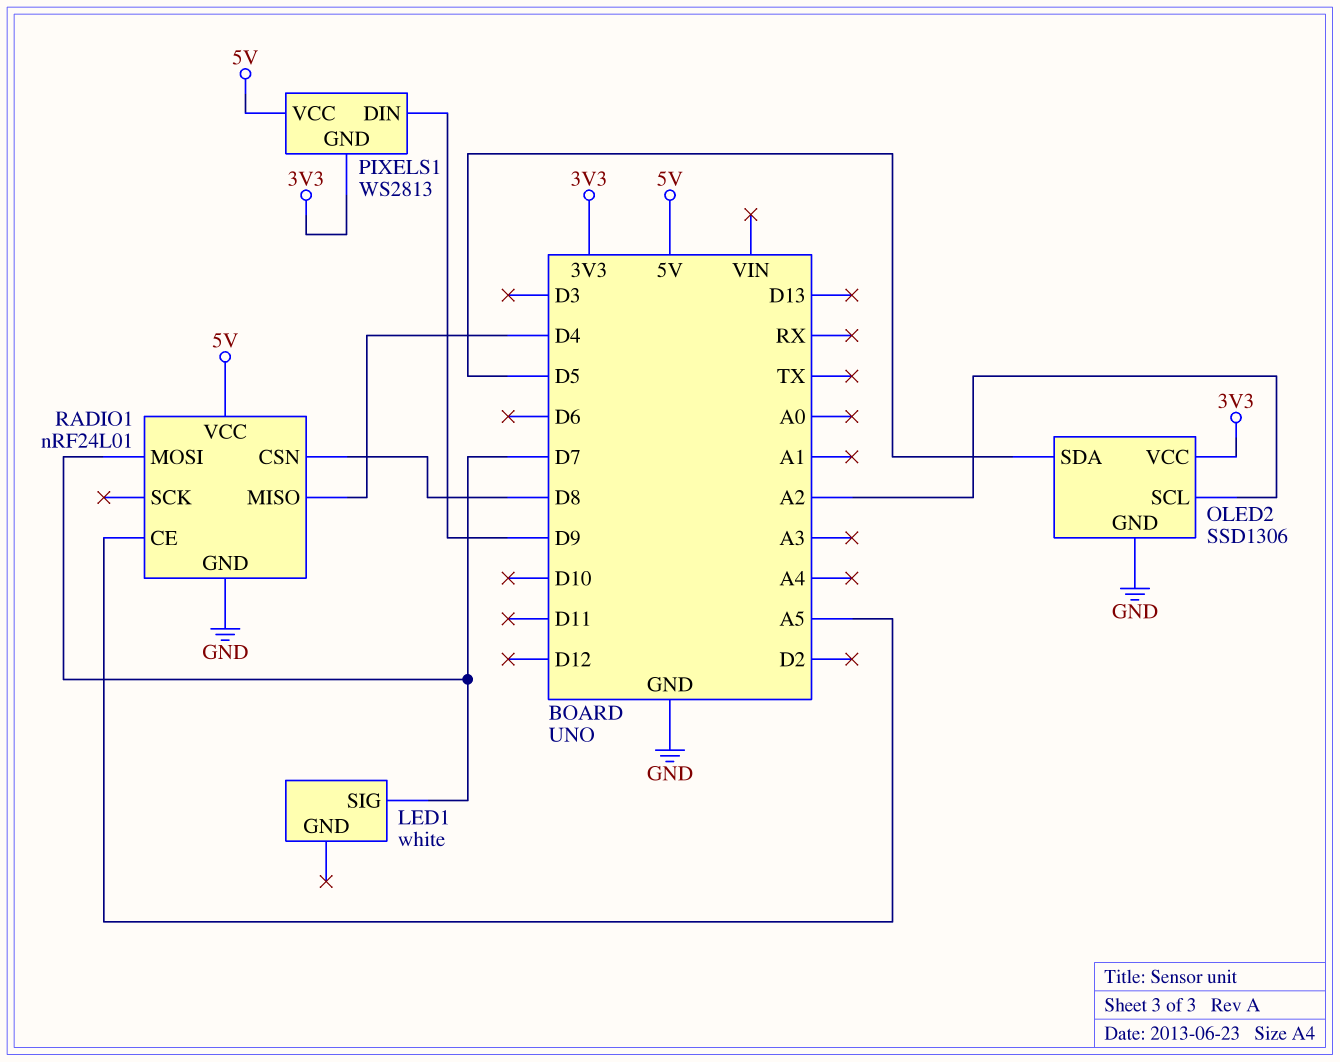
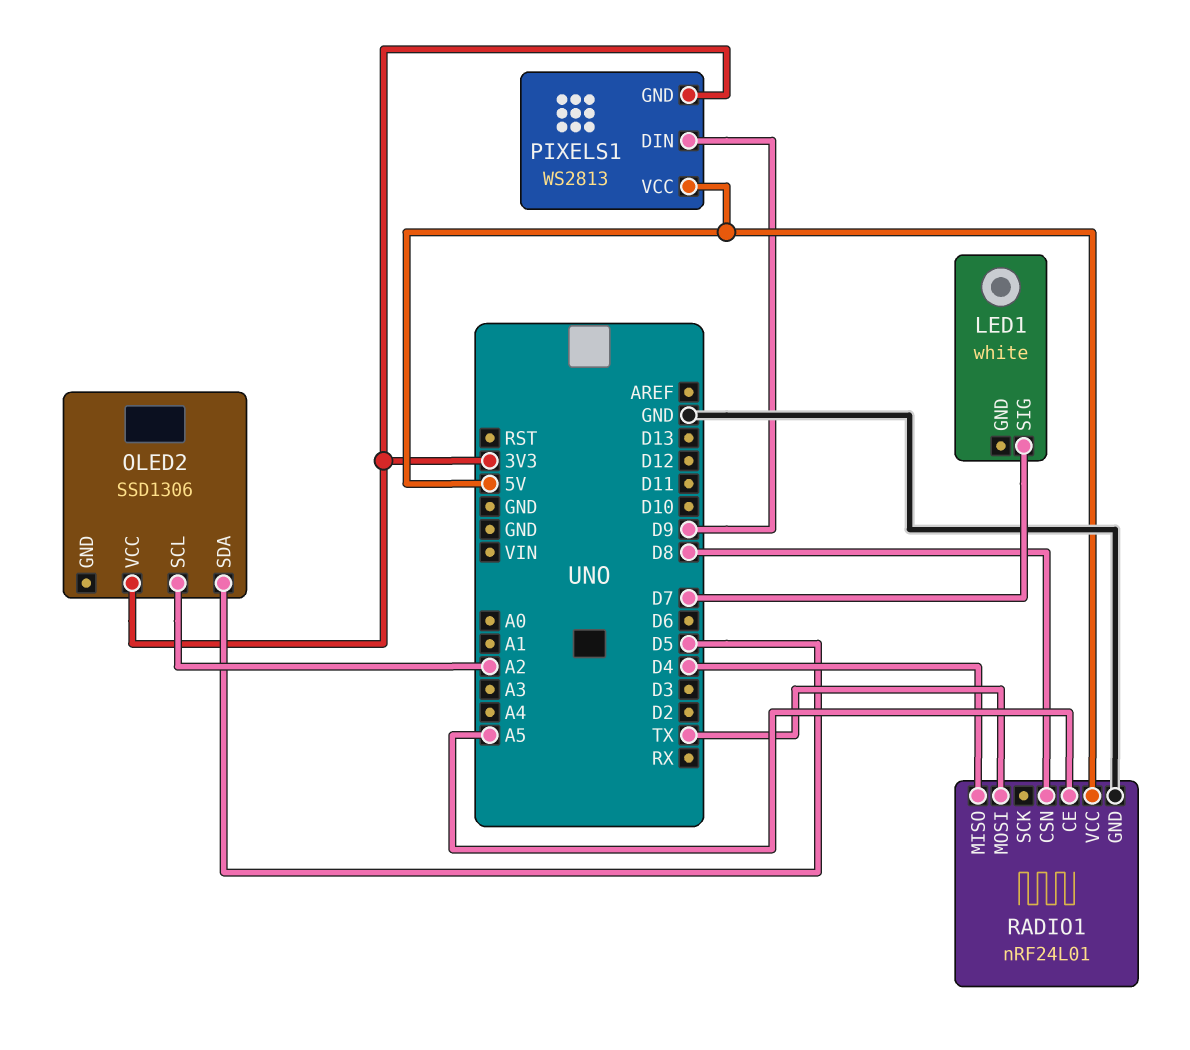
OLED2 pin GND: GND -> none
RADIO1 pin MOSI: D7 -> TX

